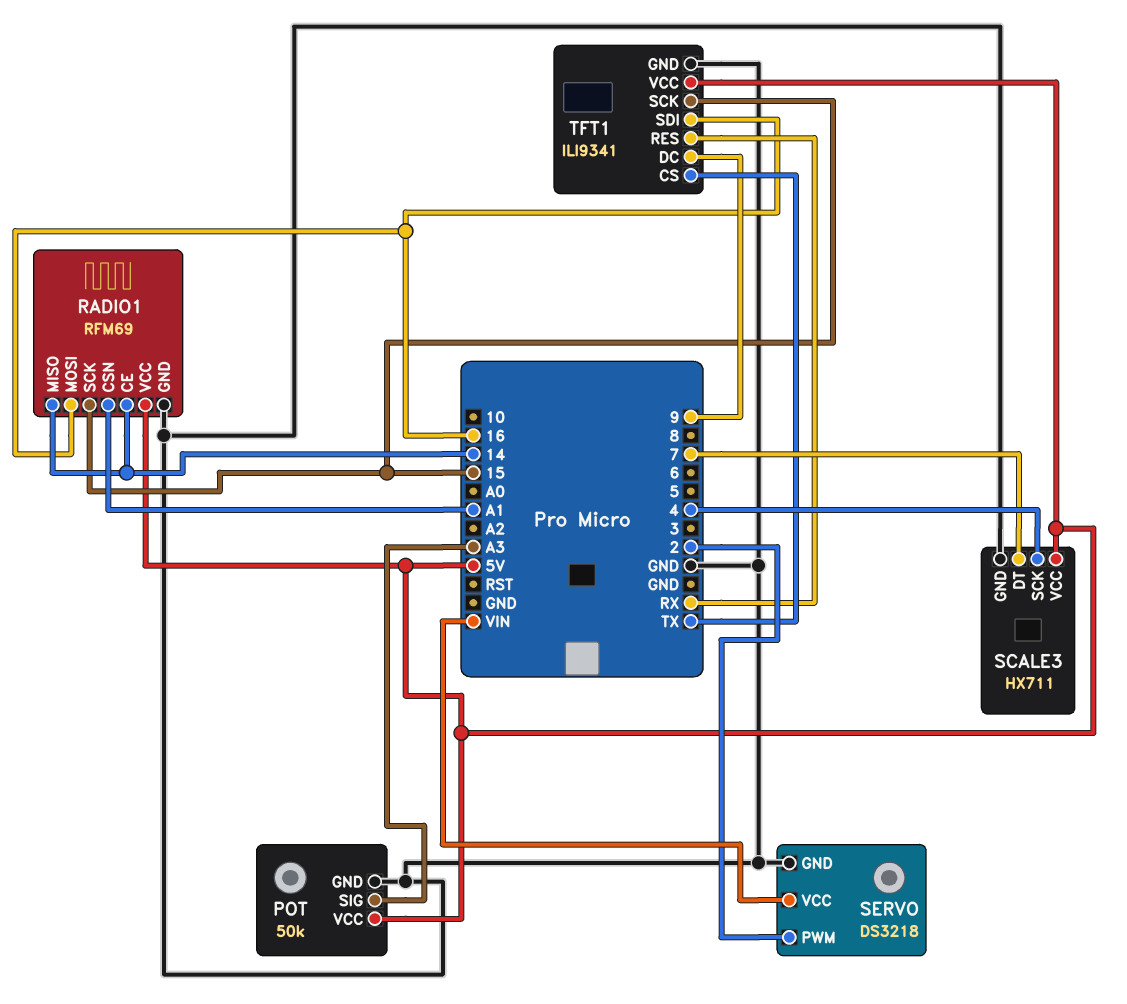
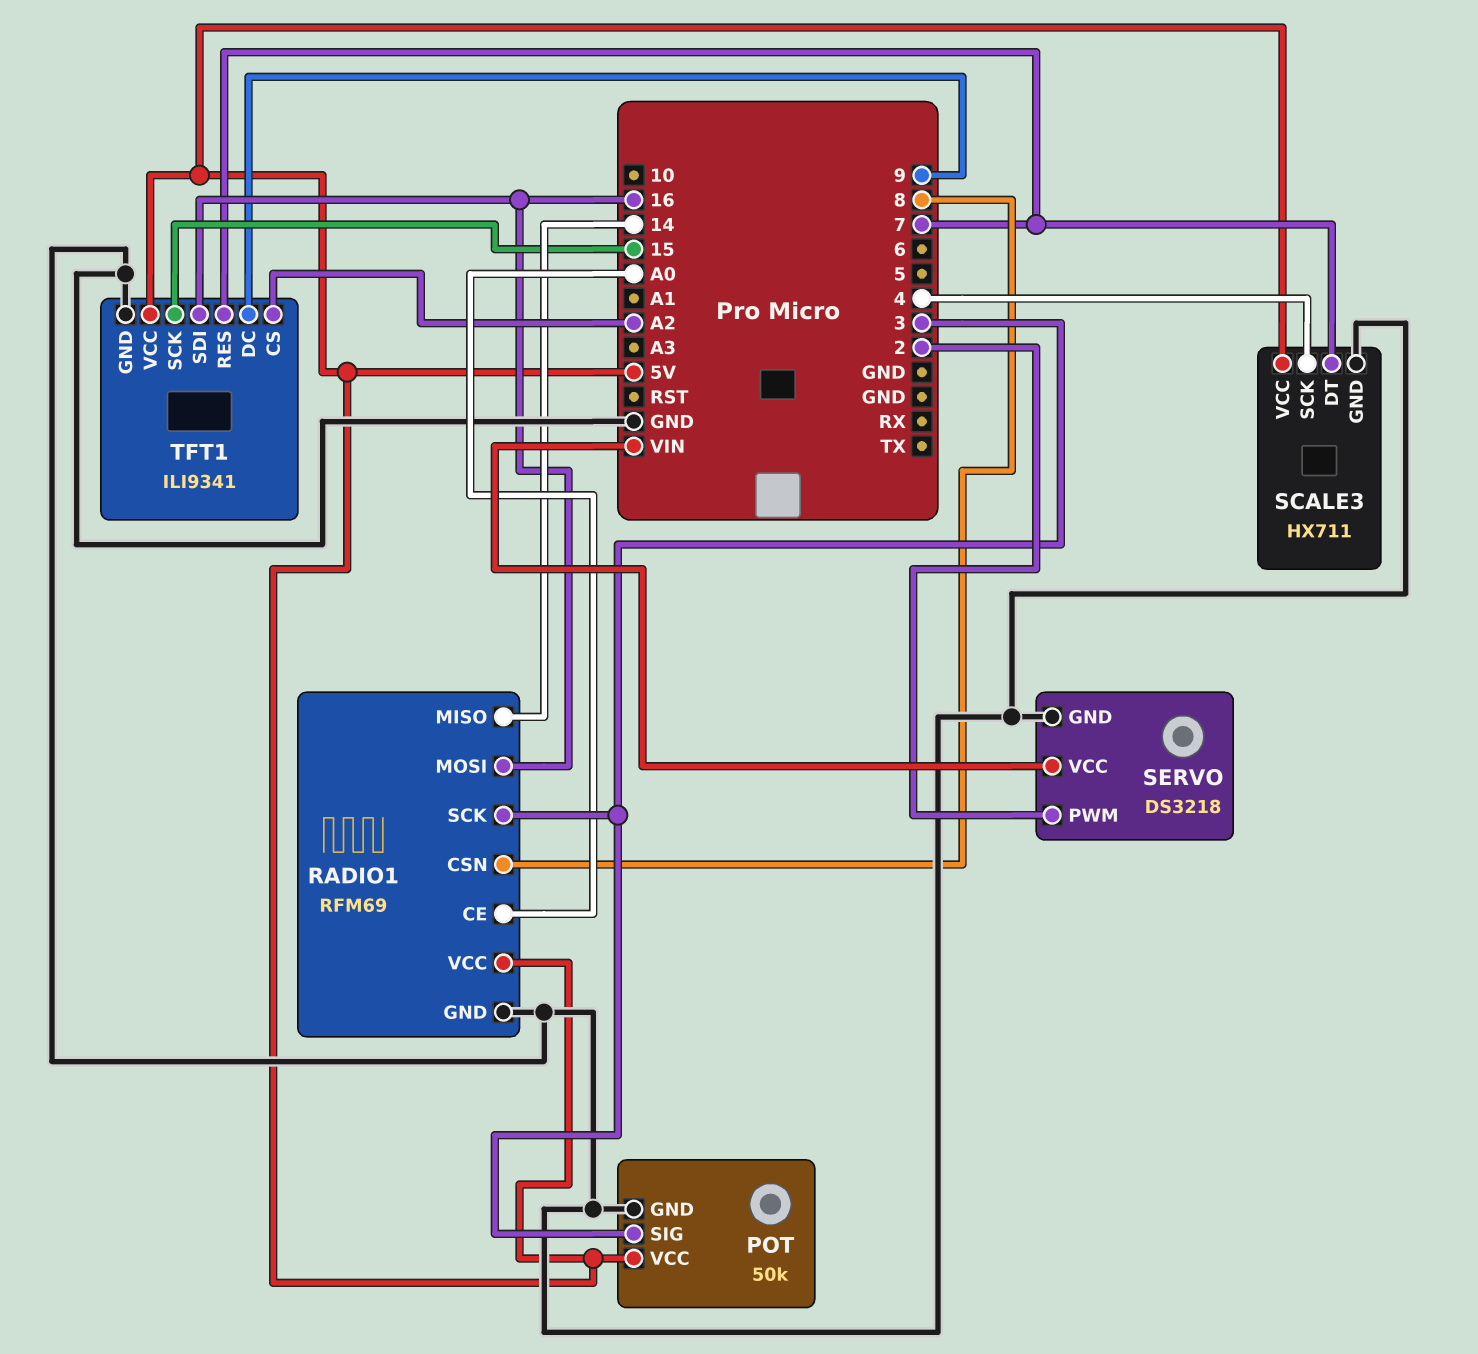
POT pin SIG: A3 -> 3
RADIO1 pin CE: 14 -> A0
RADIO1 pin CSN: A1 -> 8
RADIO1 pin SCK: 15 -> 3
TFT1 pin CS: TX -> A2
TFT1 pin RES: RX -> 7

